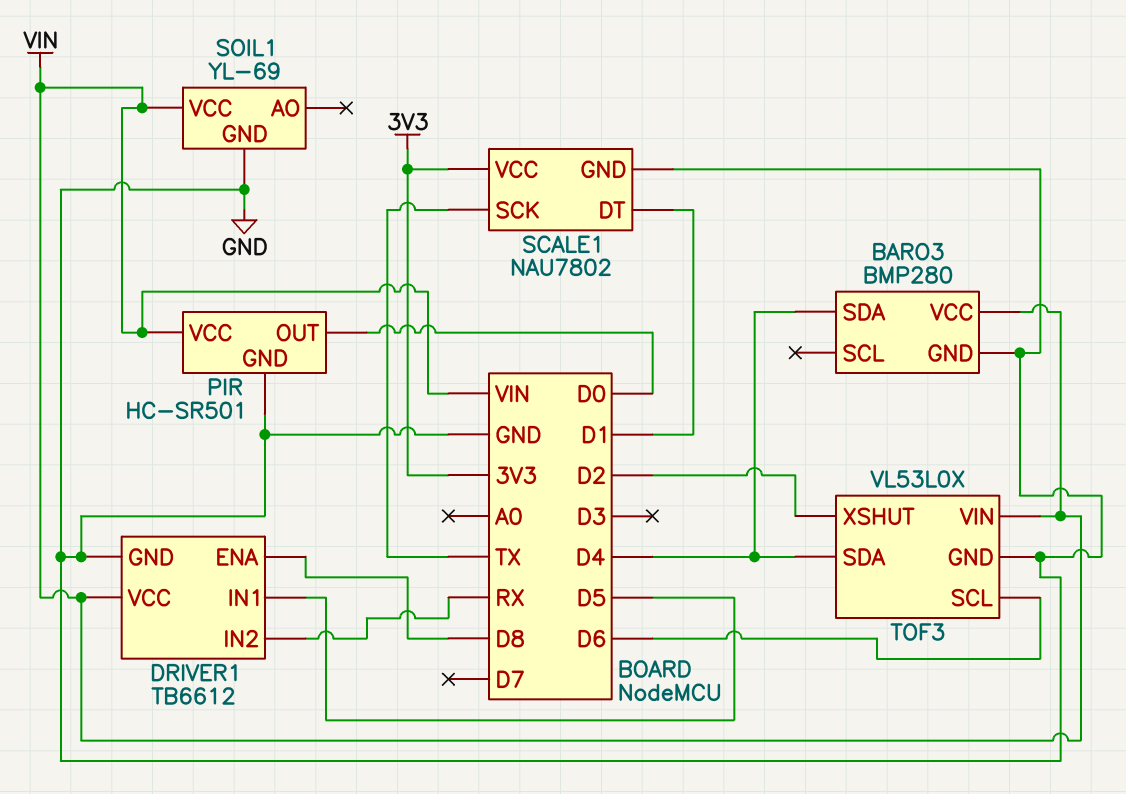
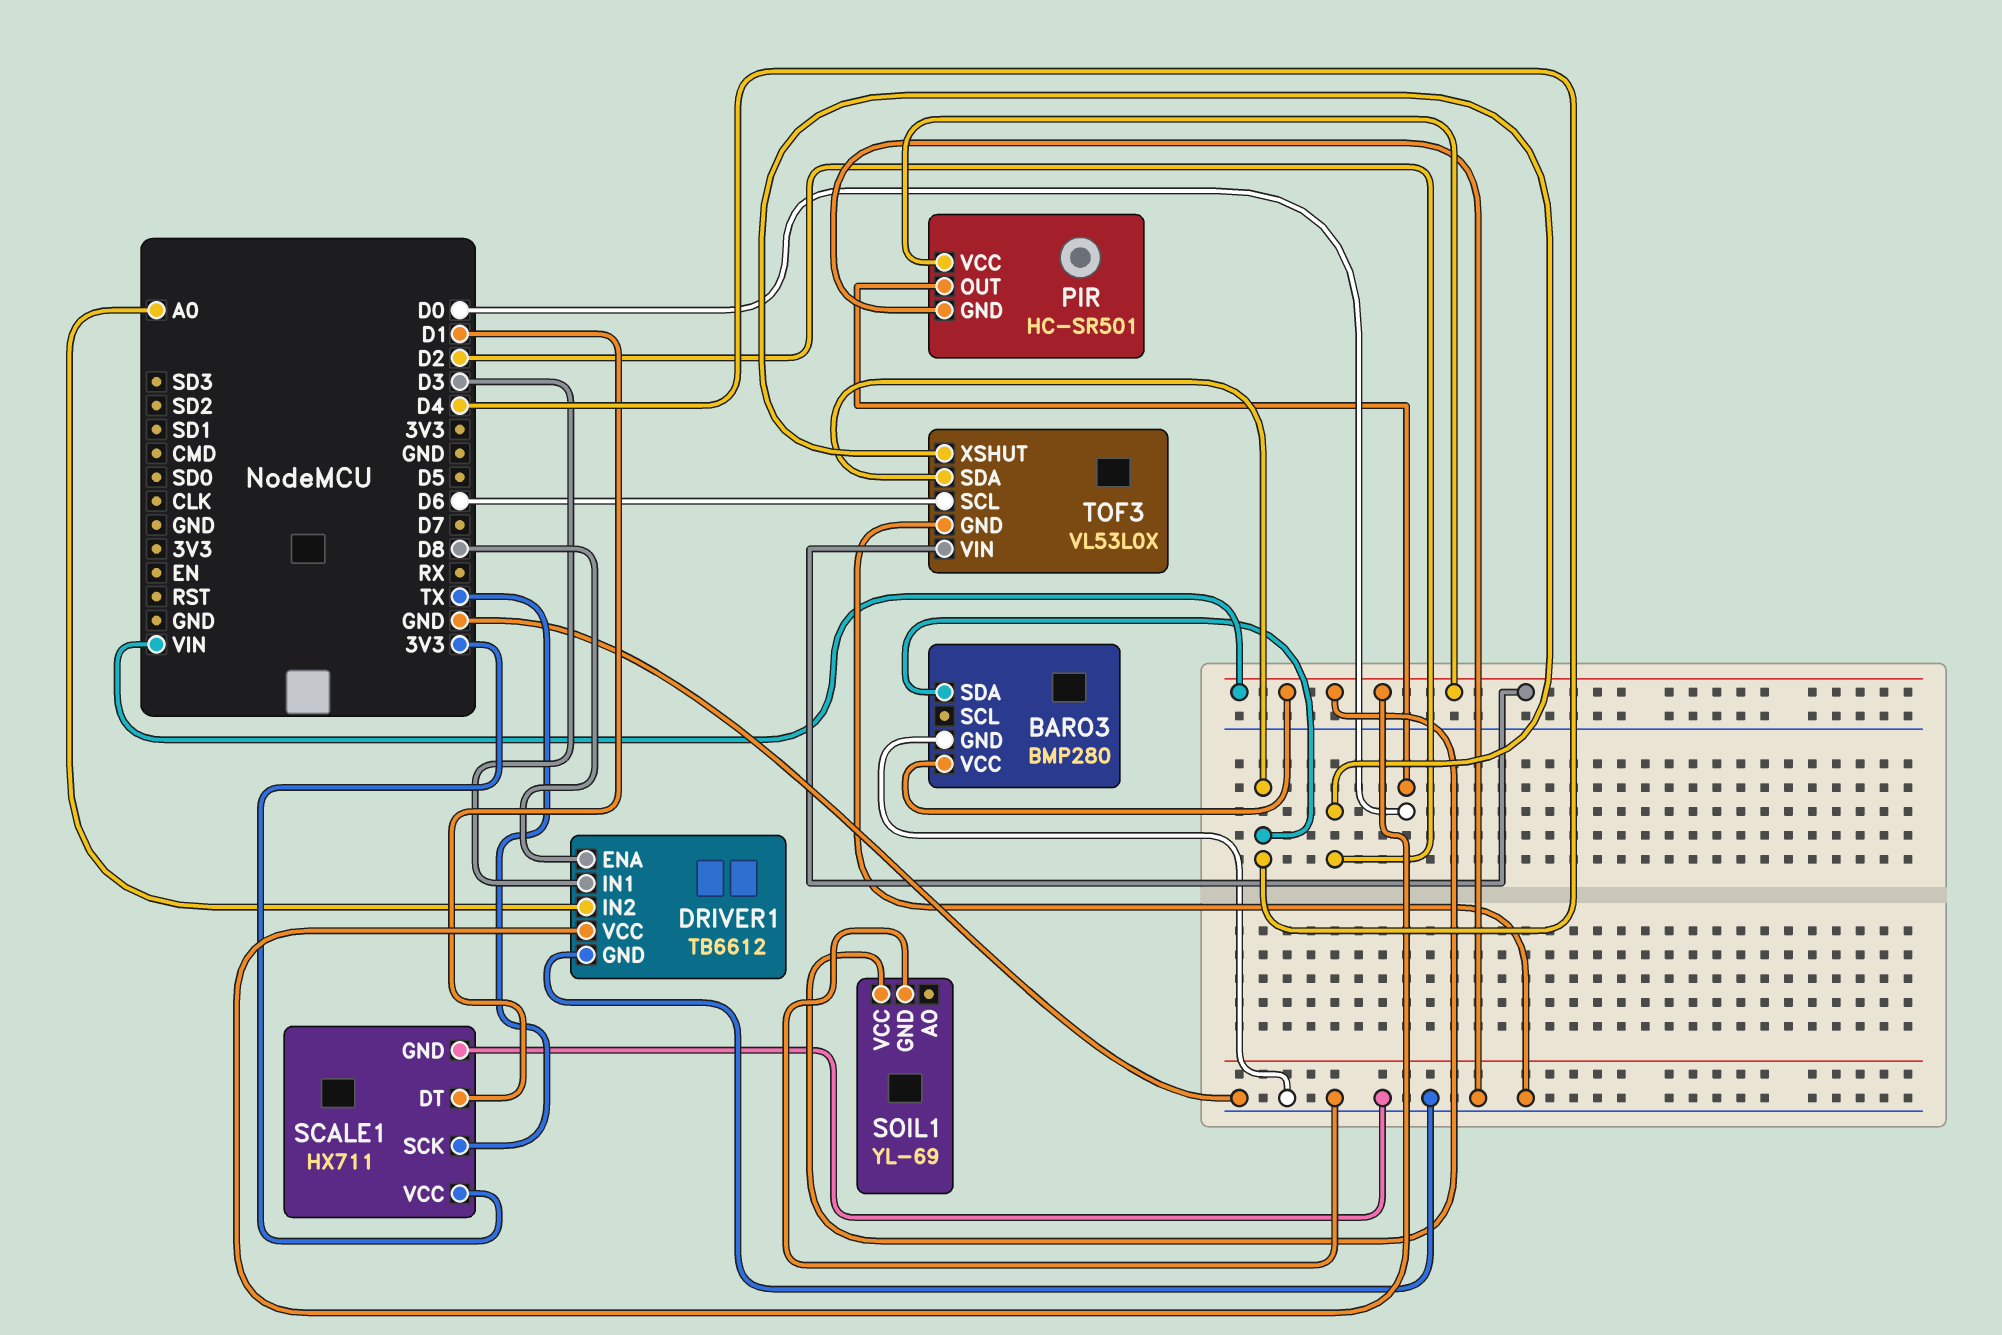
DRIVER1 pin IN1: D5 -> D3
DRIVER1 pin IN2: RX -> A0
SCALE1: NAU7802 -> HX711

